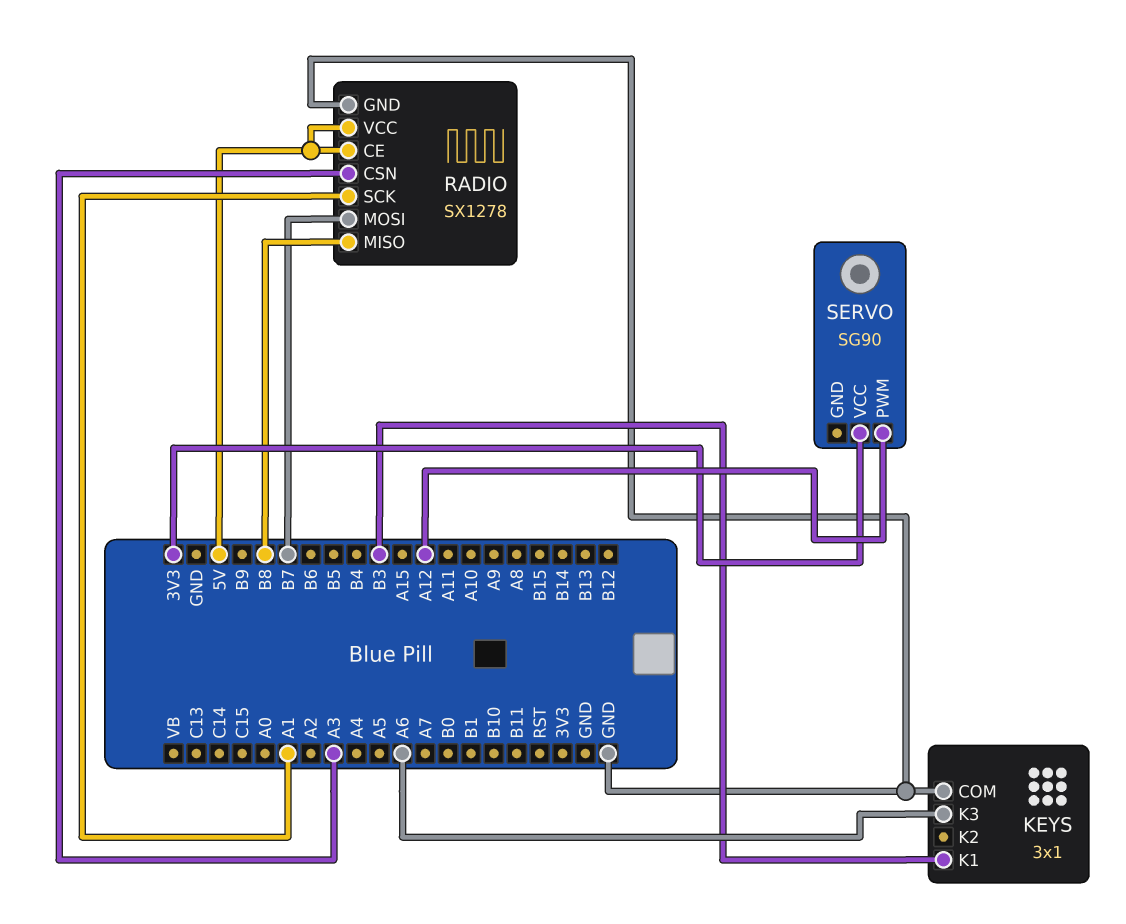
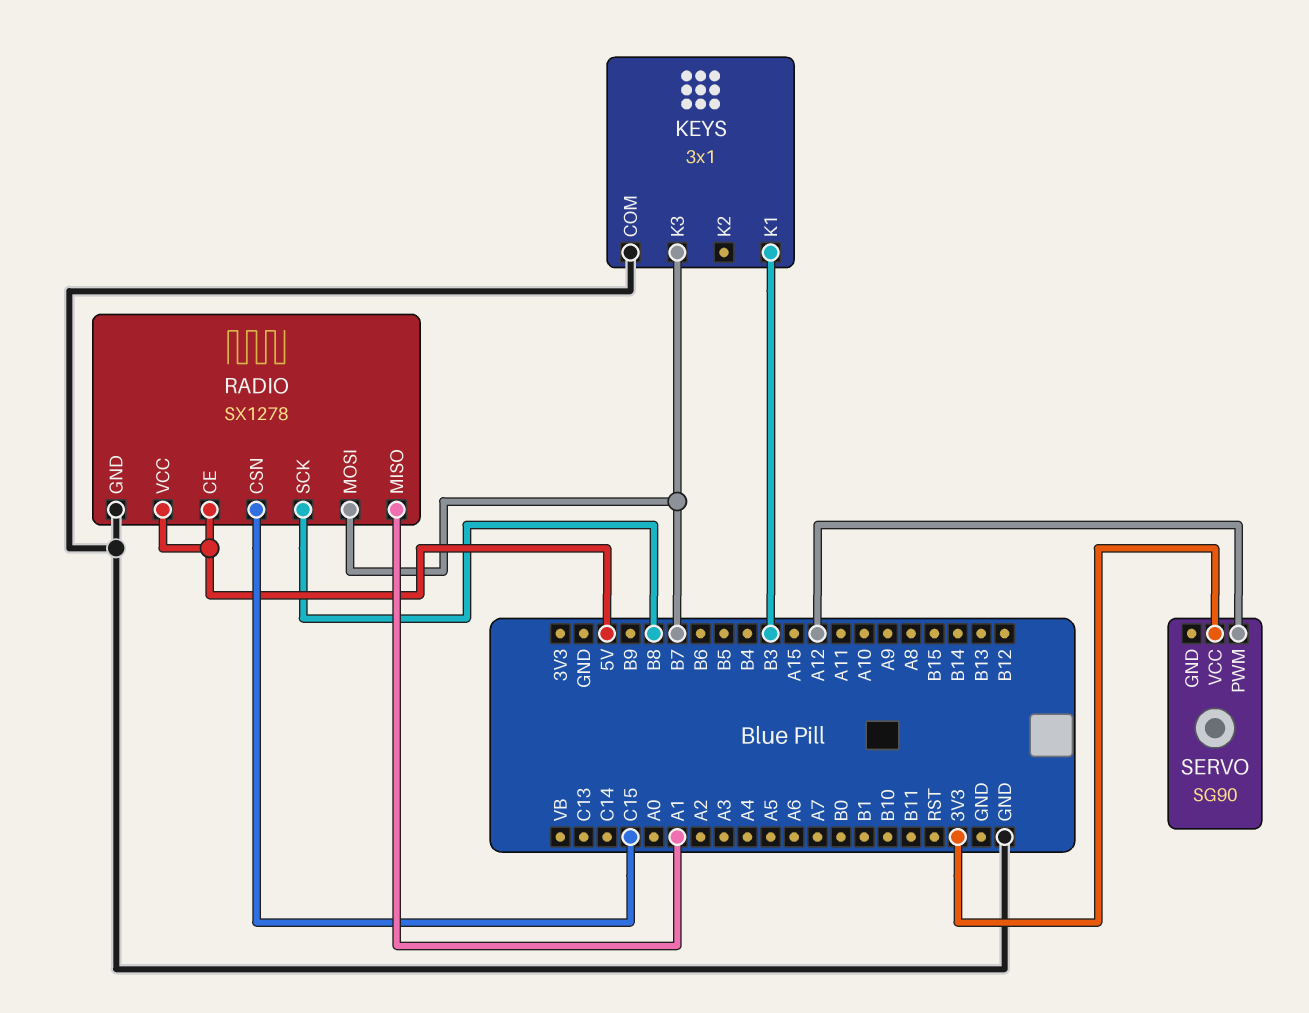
KEYS pin K3: A6 -> B7
RADIO pin CSN: A3 -> C15
RADIO pin MISO: B8 -> A1
RADIO pin SCK: A1 -> B8

